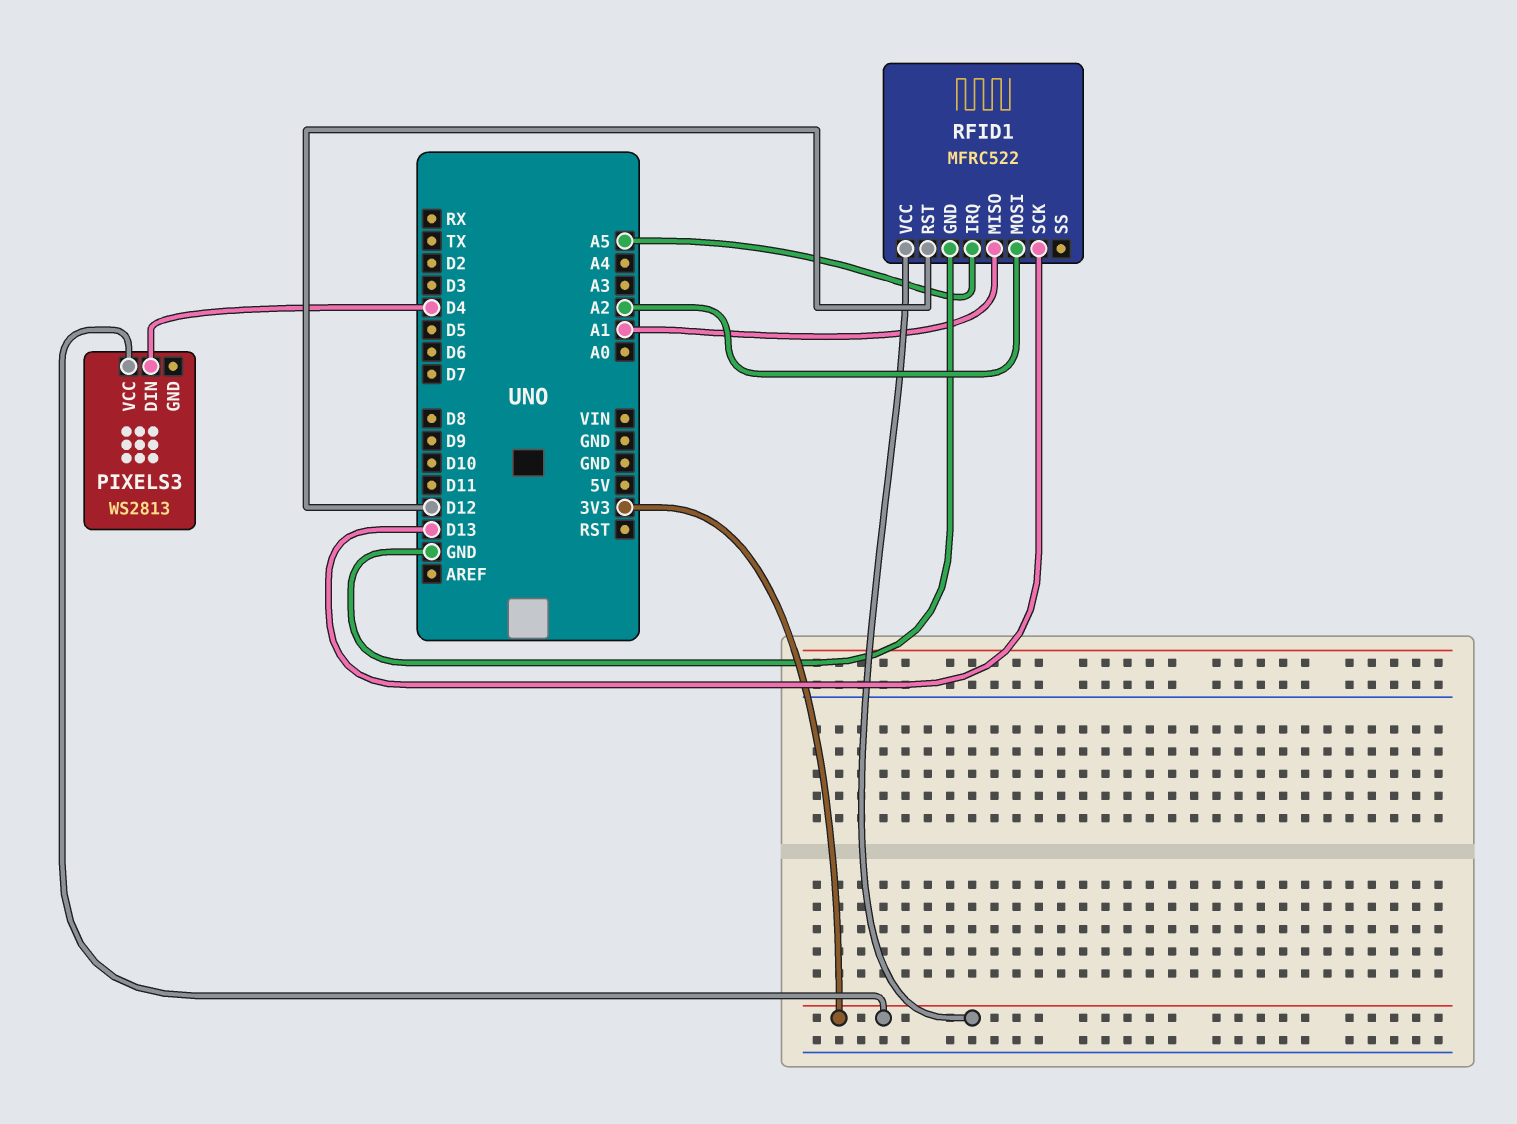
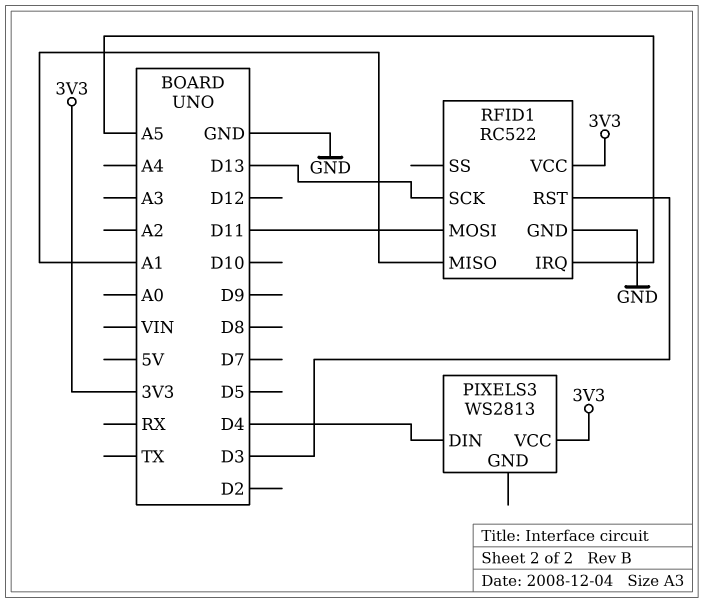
RFID1: MFRC522 -> RC522
RFID1 pin MOSI: A2 -> D11
RFID1 pin RST: D12 -> D3

